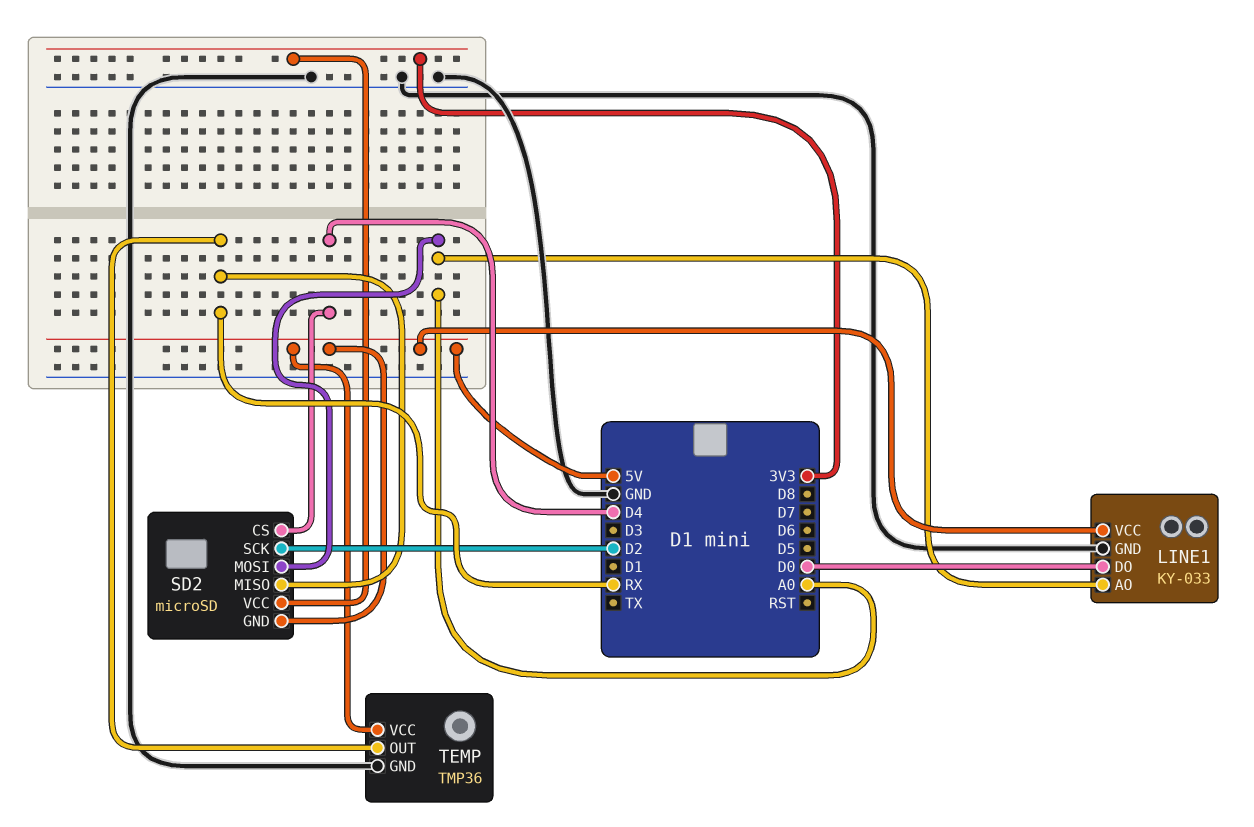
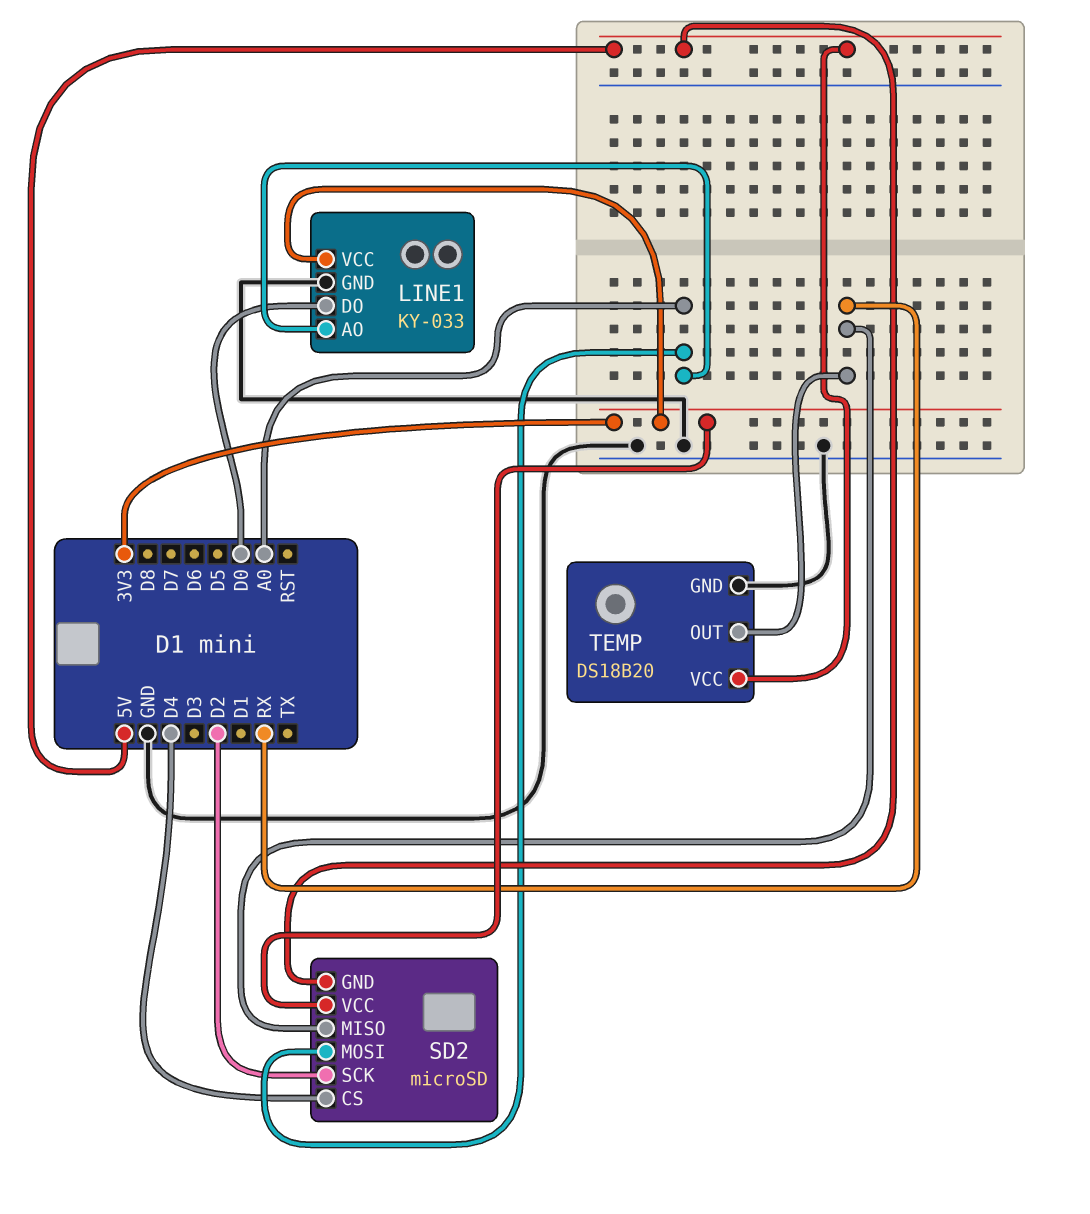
LINE1 pin VCC: 5V -> 3V3
TEMP: TMP36 -> DS18B20

